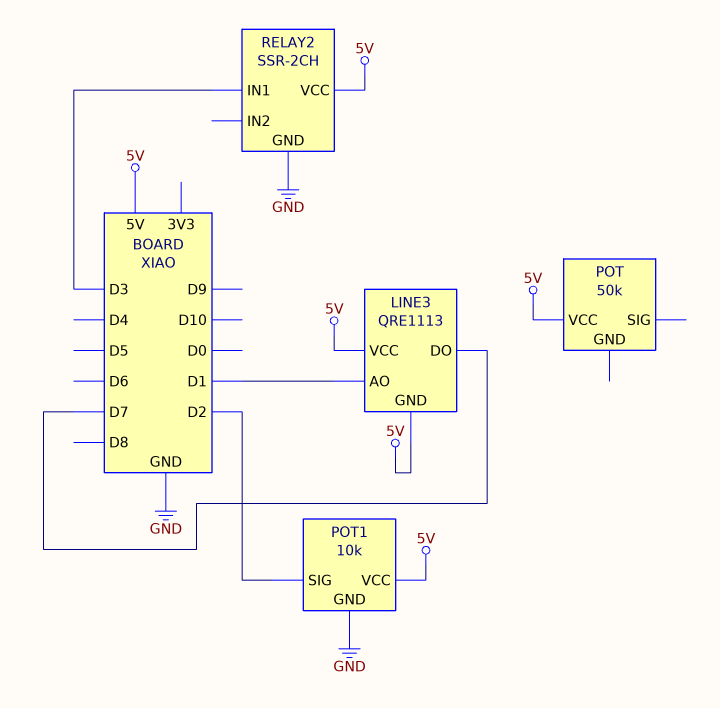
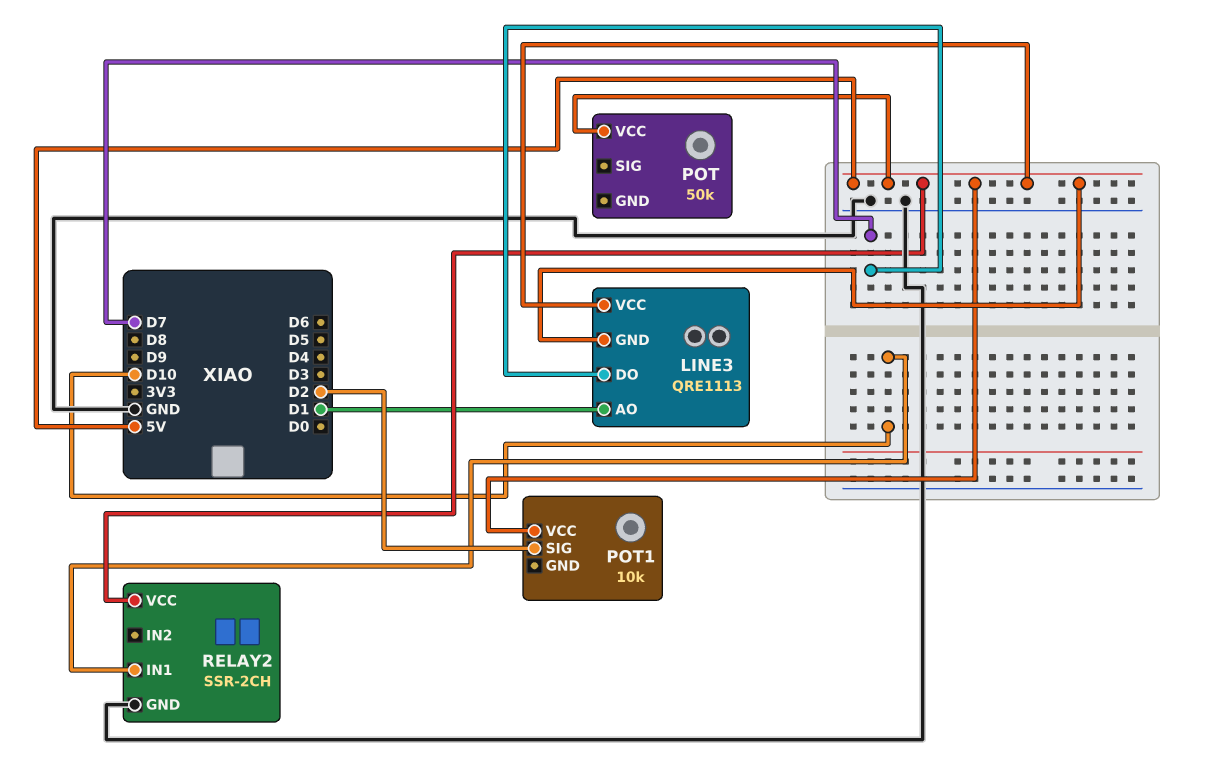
POT1 pin GND: GND -> none
RELAY2 pin IN1: D3 -> D10

